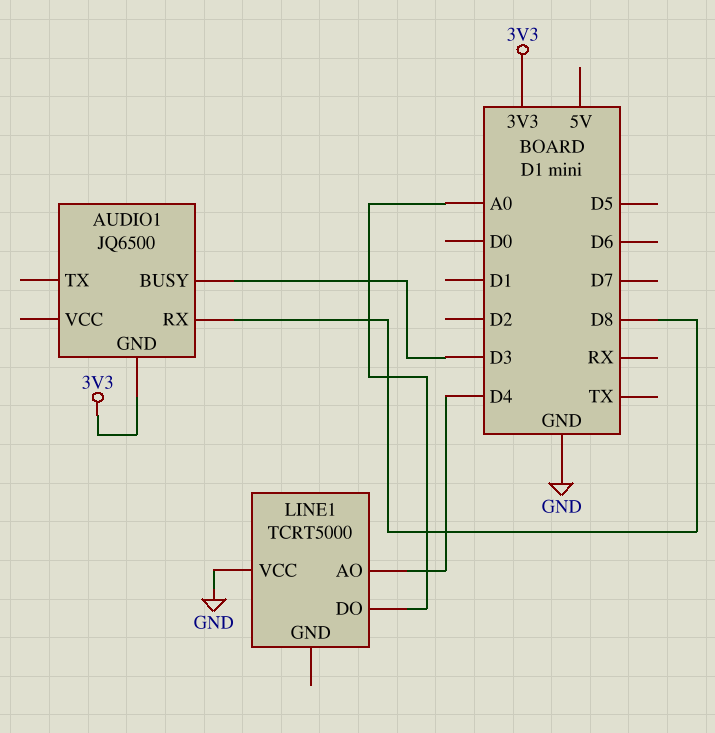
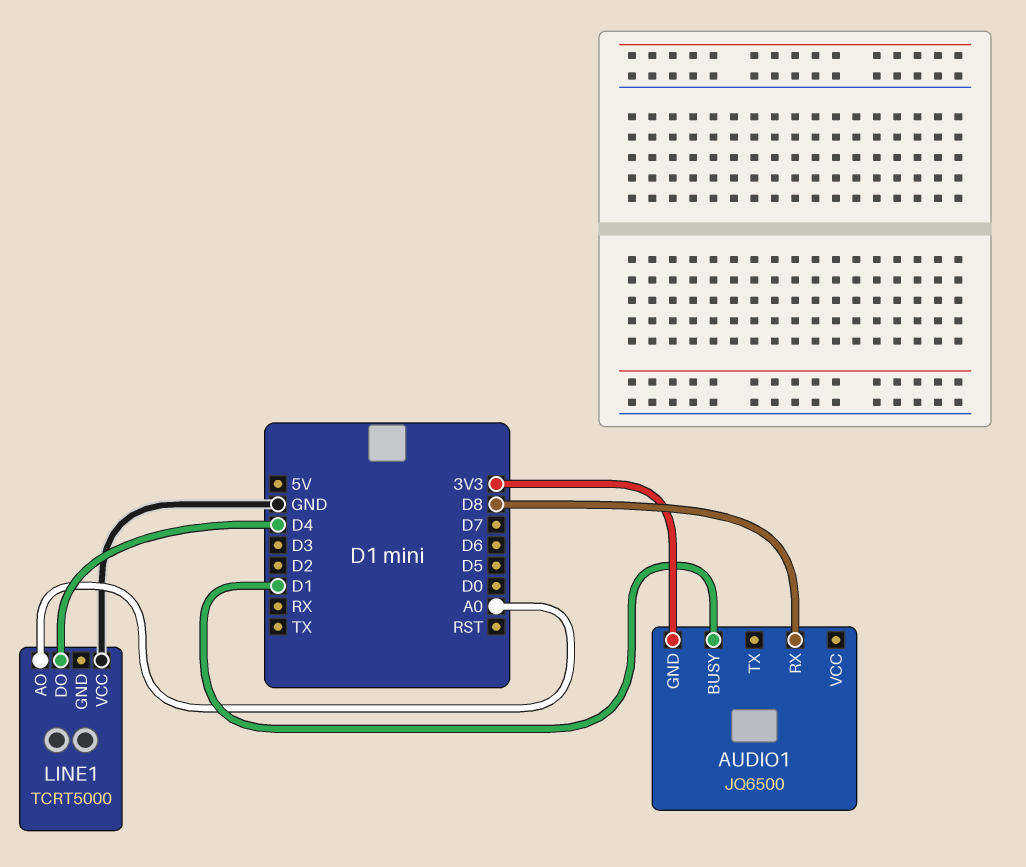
AUDIO1 pin BUSY: D3 -> D1
LINE1 pin AO: D4 -> A0
LINE1 pin DO: A0 -> D4

